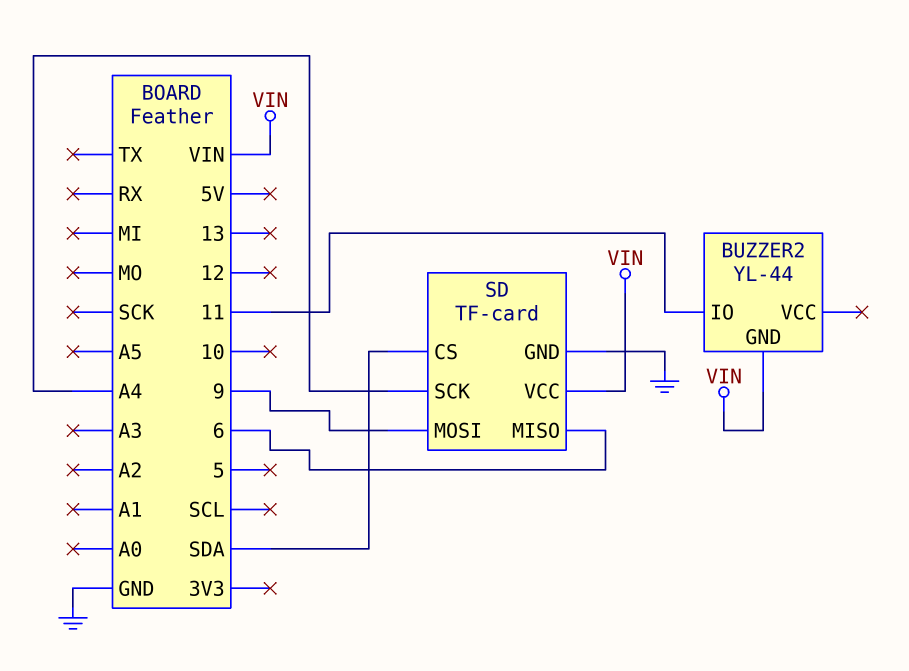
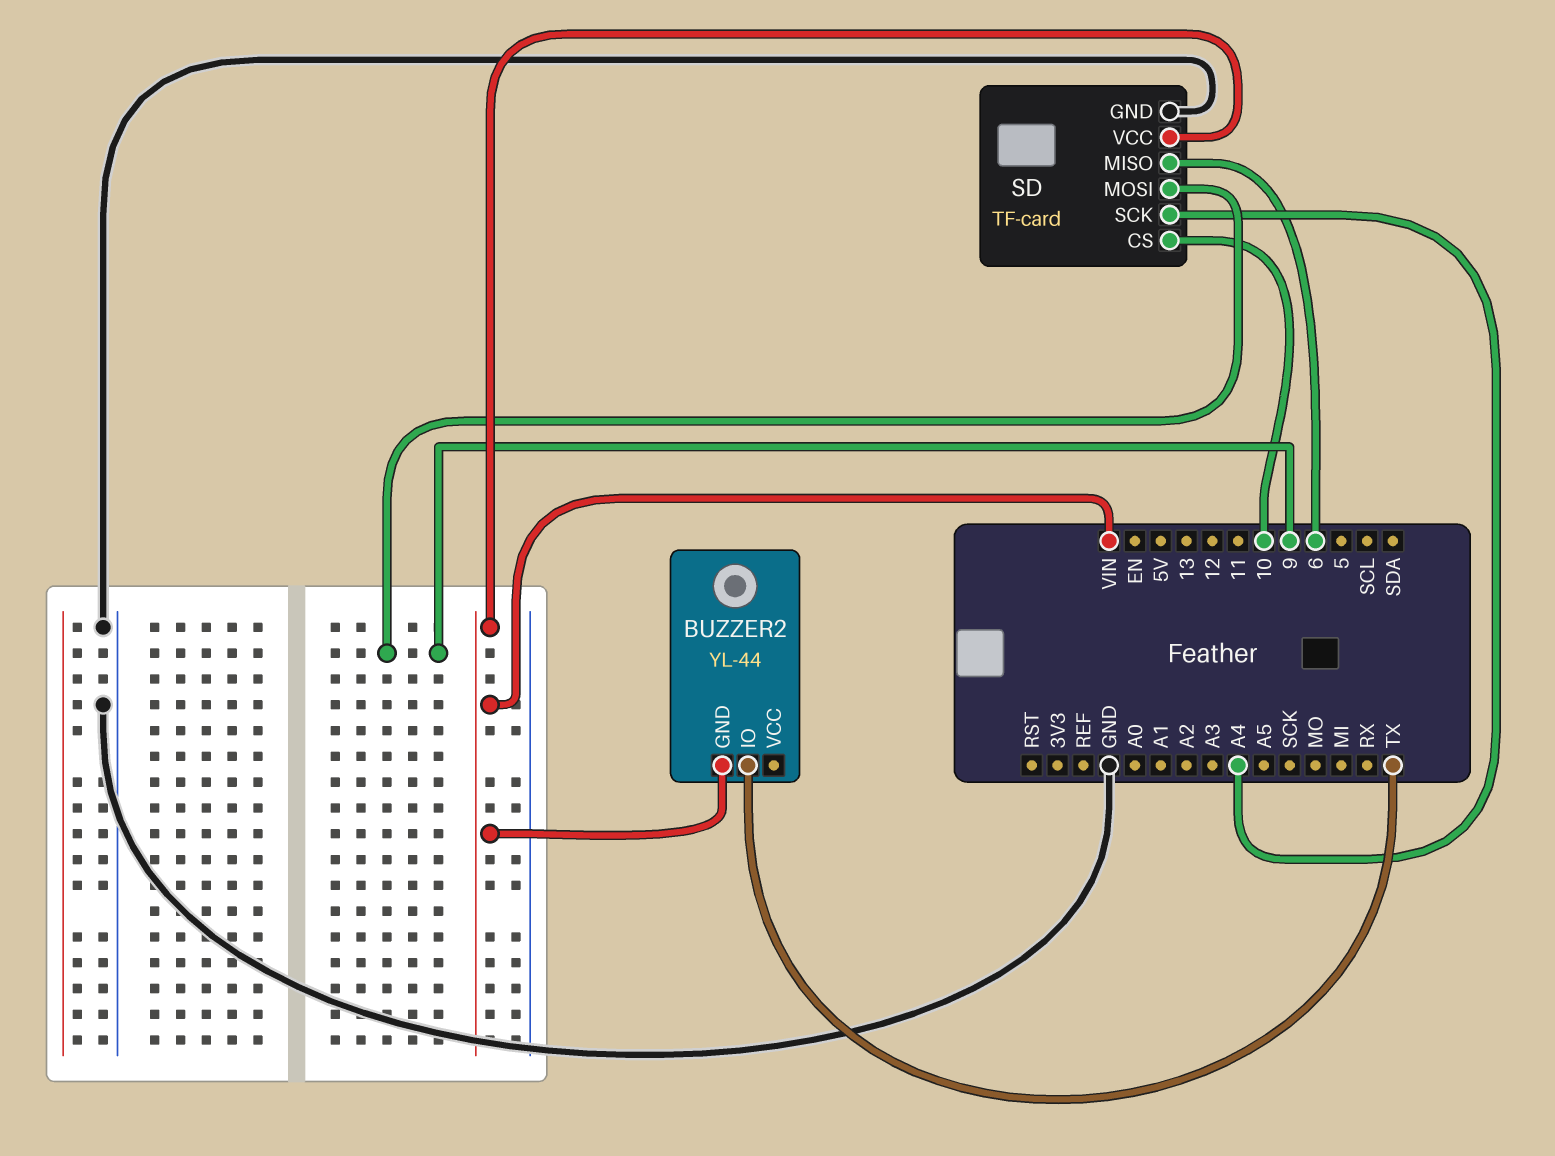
BUZZER2 pin IO: 11 -> TX
SD pin CS: SDA -> 10

